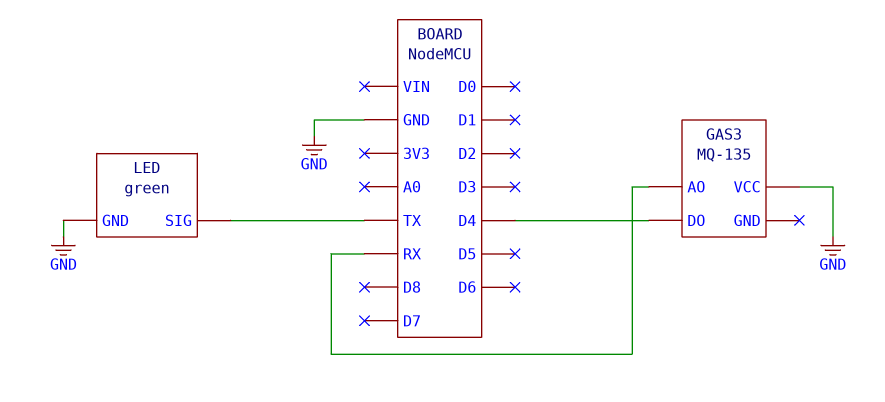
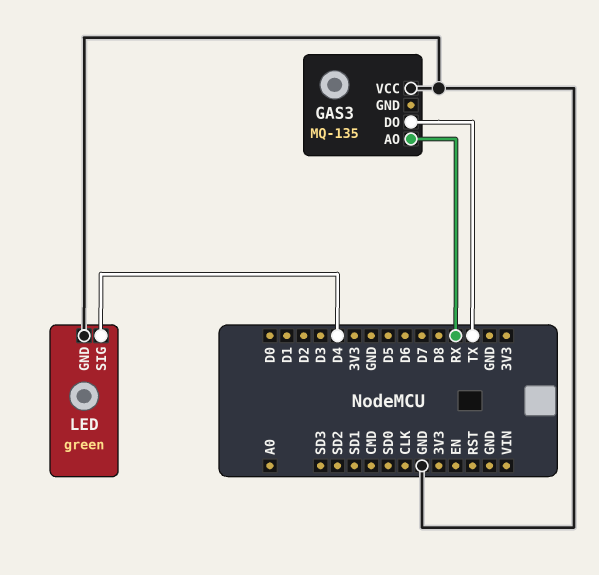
GAS3 pin DO: D4 -> TX
LED pin SIG: TX -> D4

